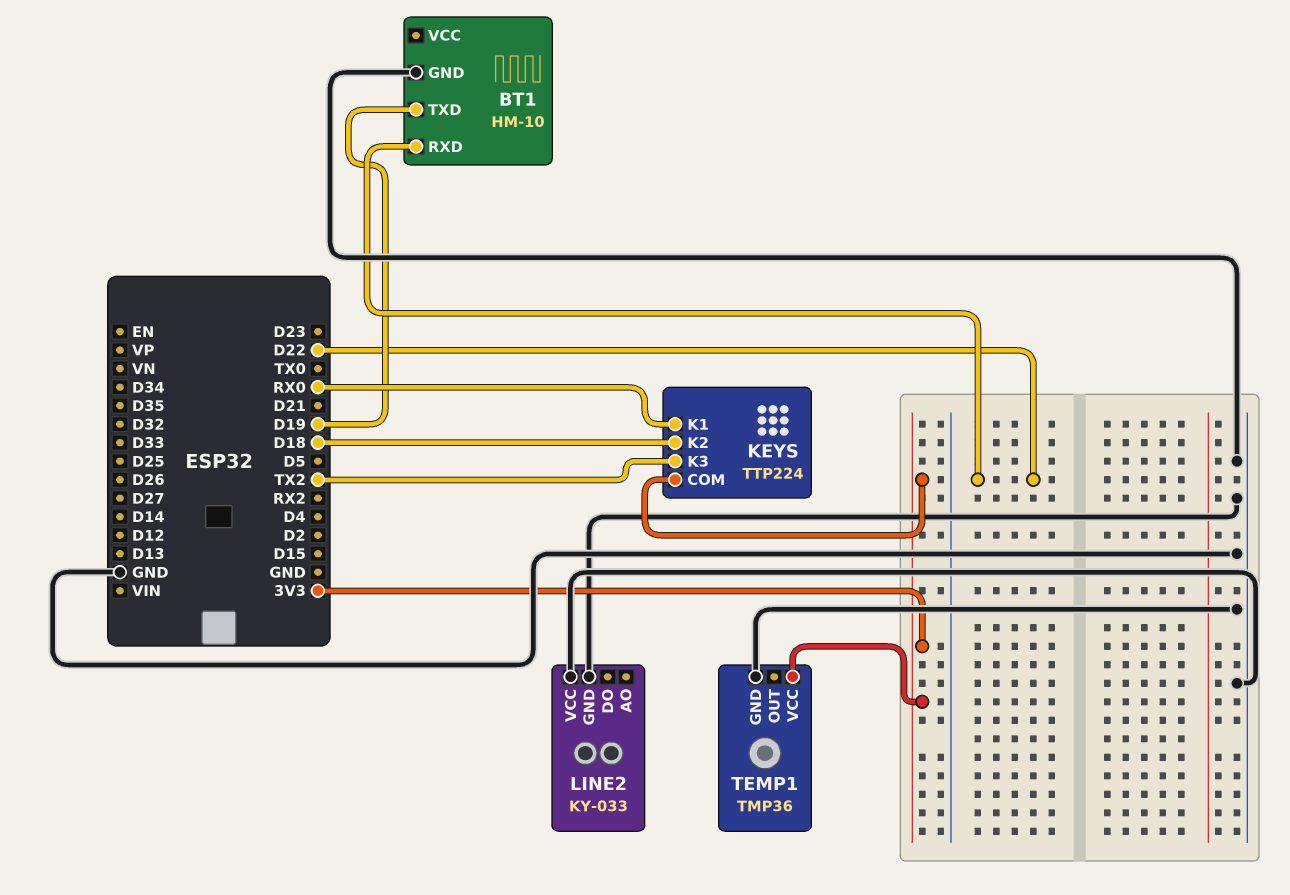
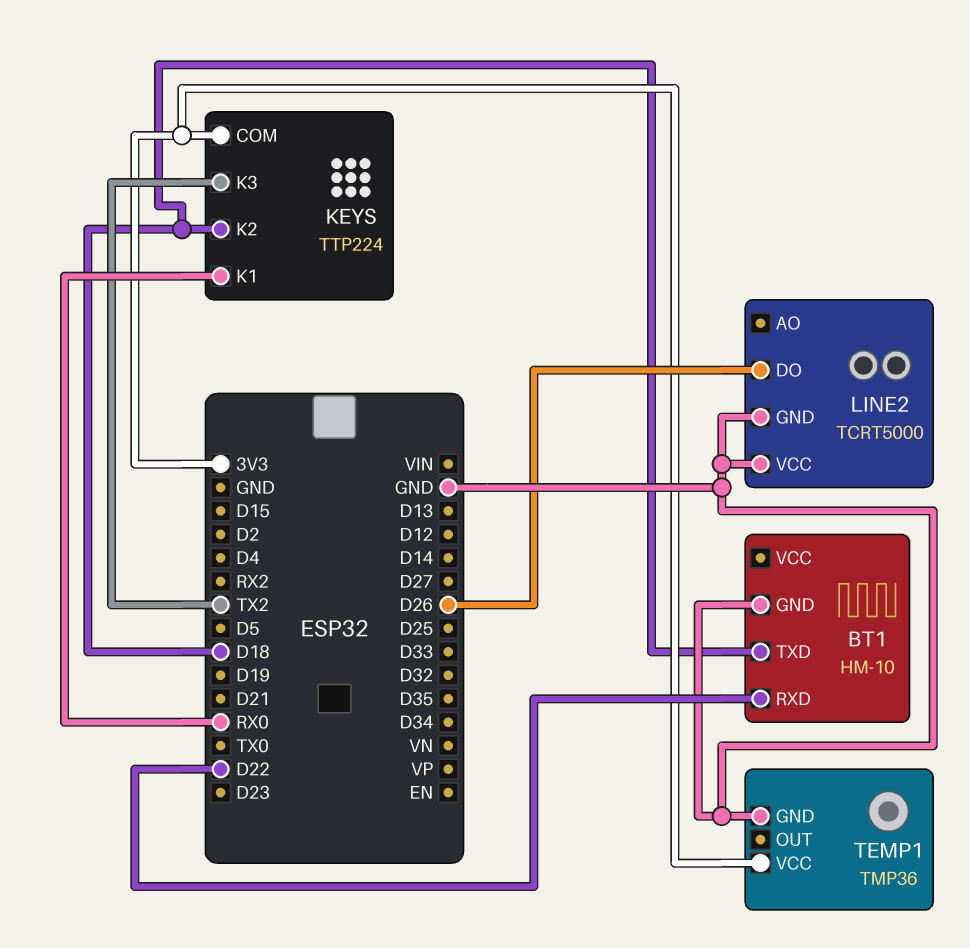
BT1 pin TXD: D19 -> D18
LINE2: KY-033 -> TCRT5000
LINE2 pin DO: none -> D26

